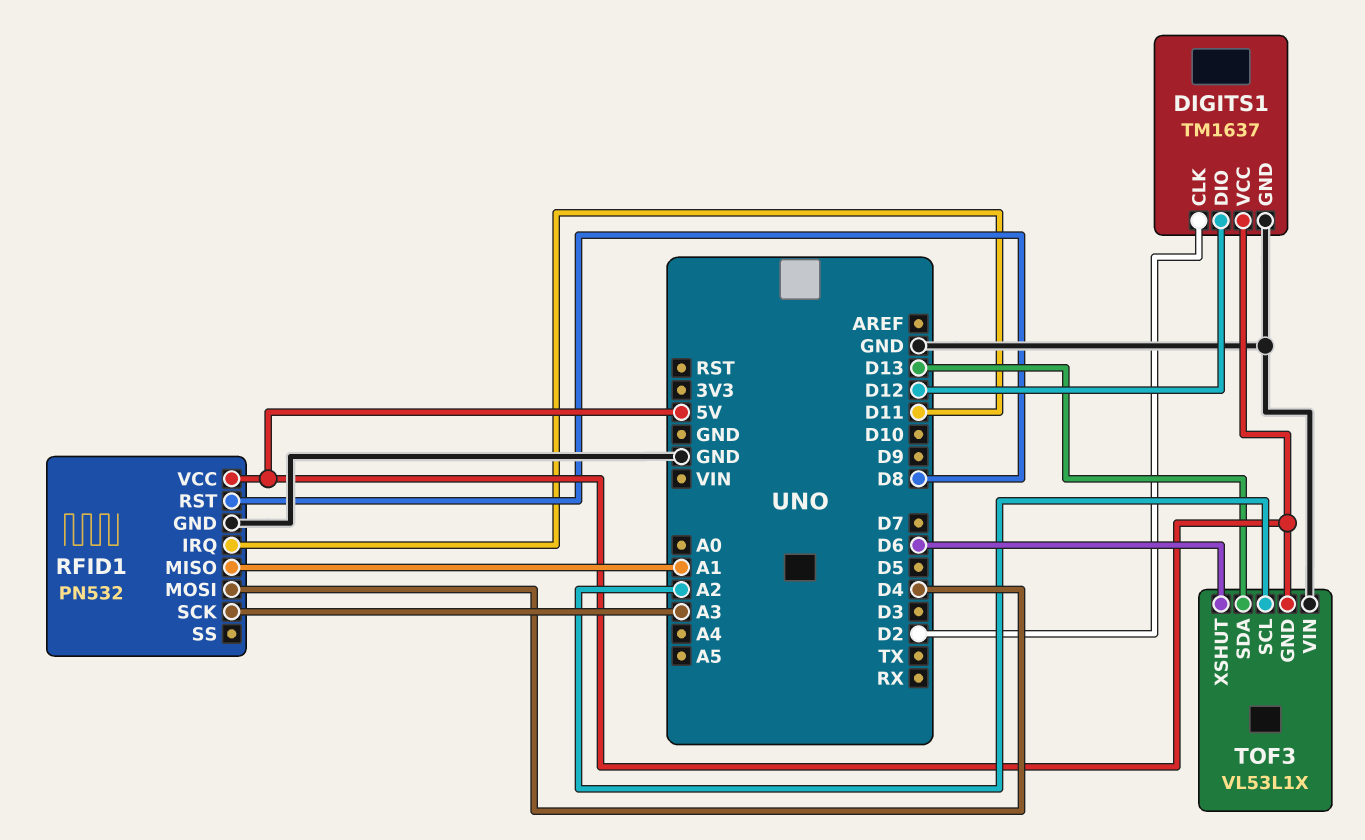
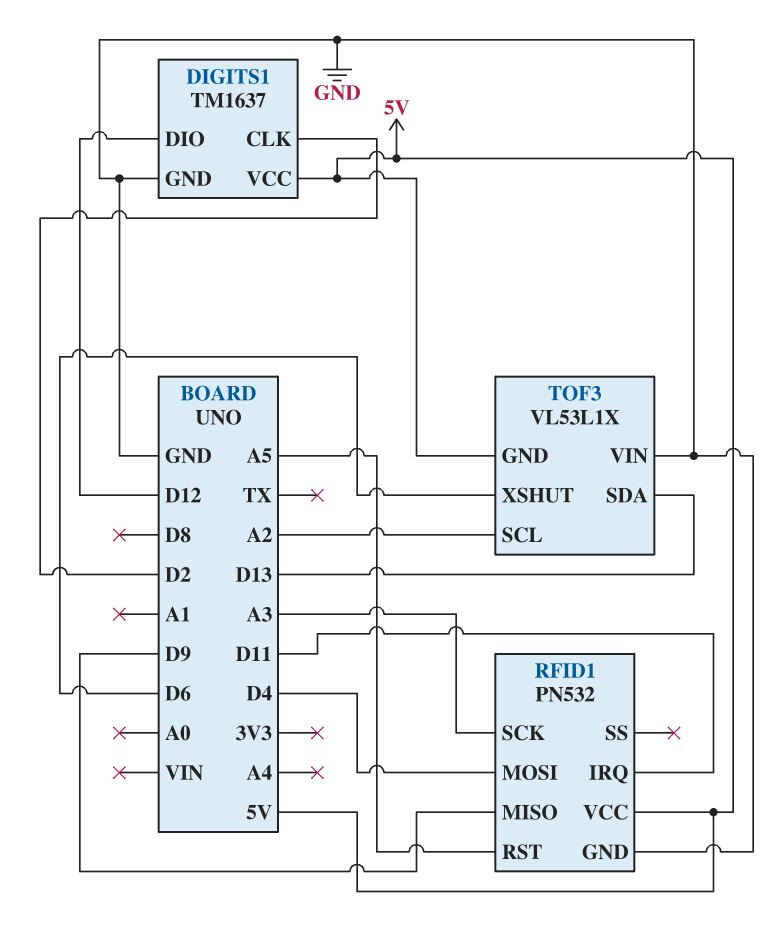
RFID1 pin MISO: A1 -> D9
RFID1 pin RST: D8 -> A5

